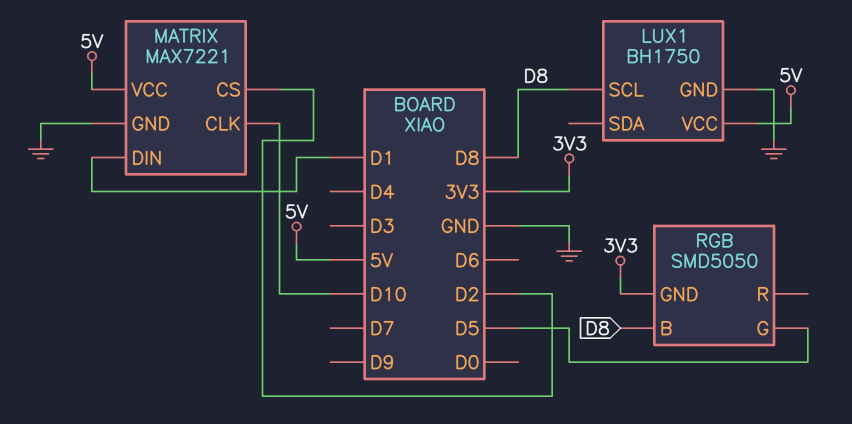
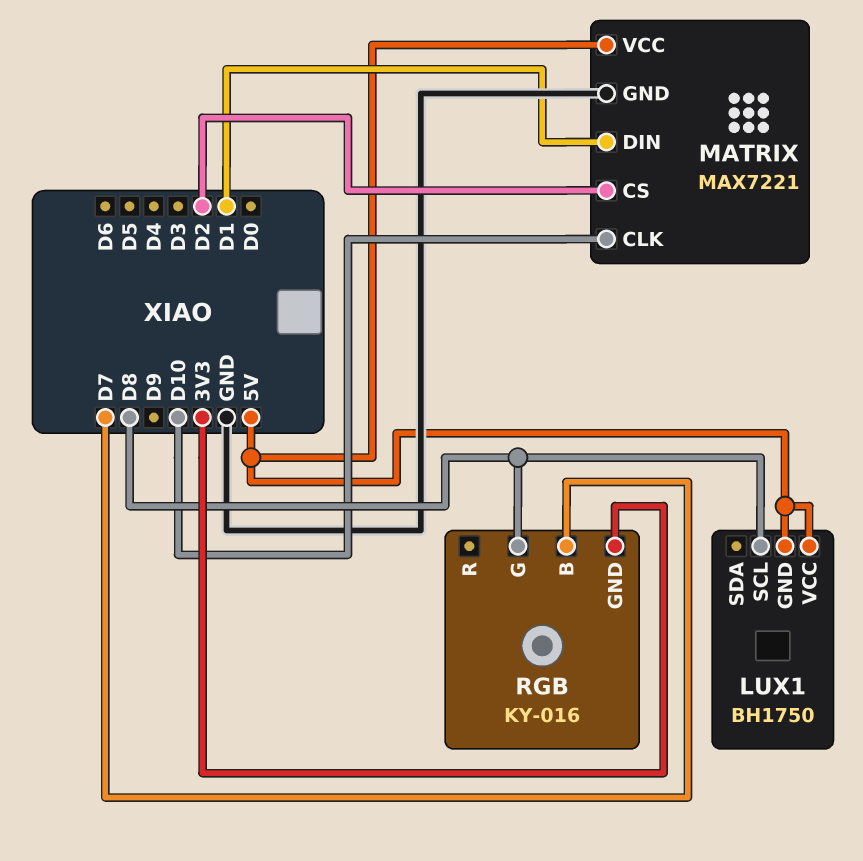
LUX1 pin GND: GND -> 5V
RGB: SMD5050 -> KY-016
RGB pin B: D8 -> D7
RGB pin G: D5 -> D8

